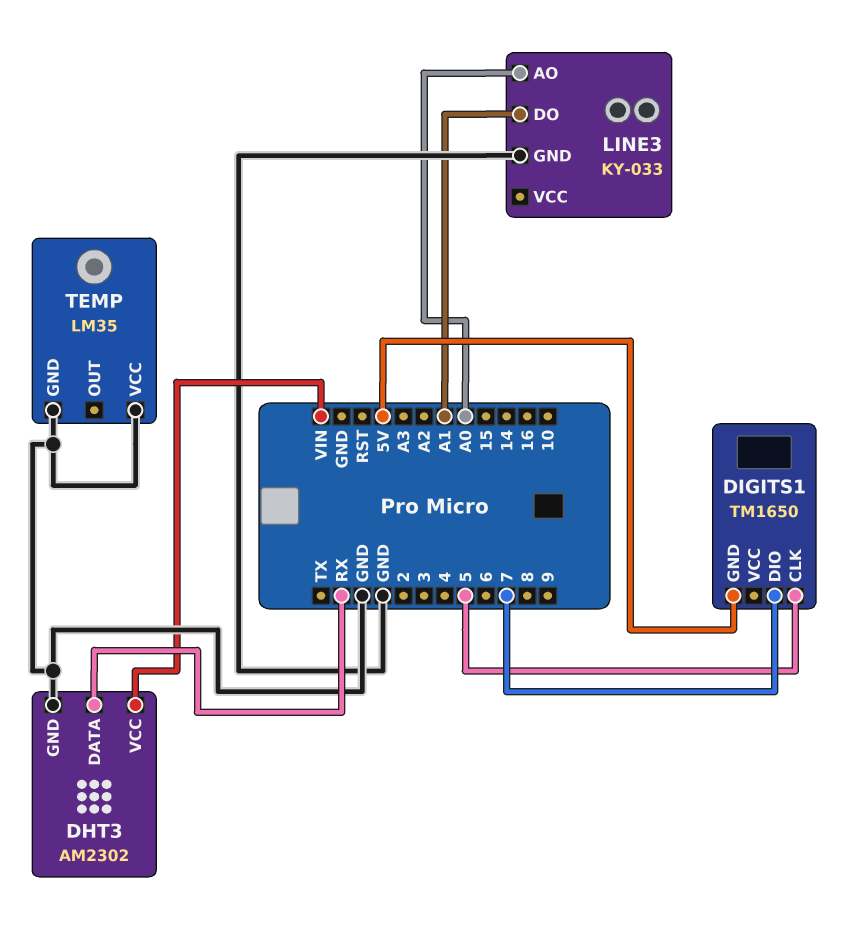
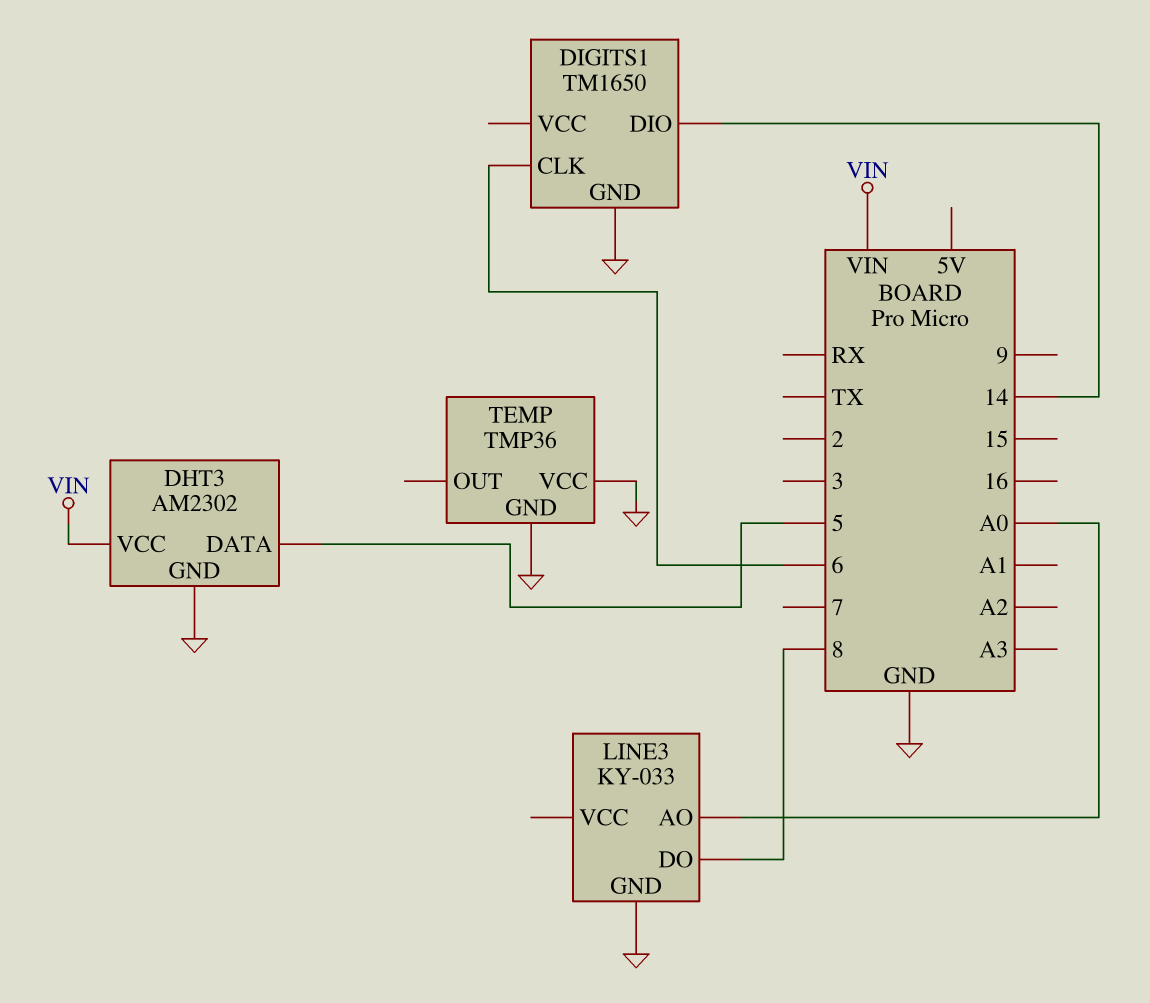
DHT3 pin DATA: RX -> 5
DIGITS1 pin CLK: 5 -> 6
DIGITS1 pin DIO: 7 -> 14
DIGITS1 pin GND: 5V -> GND
LINE3 pin DO: A1 -> 8
TEMP: LM35 -> TMP36

